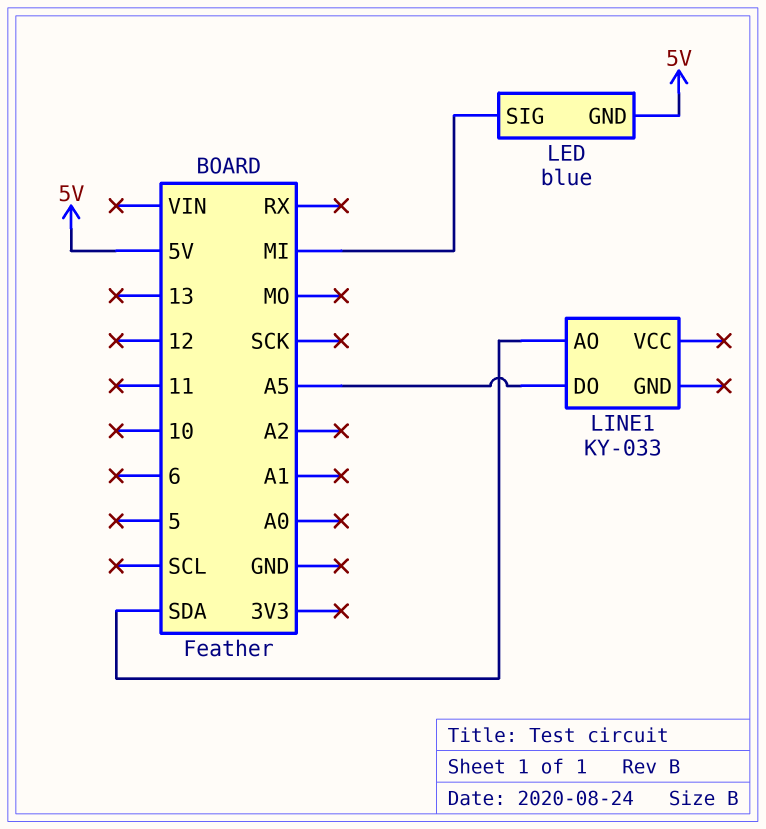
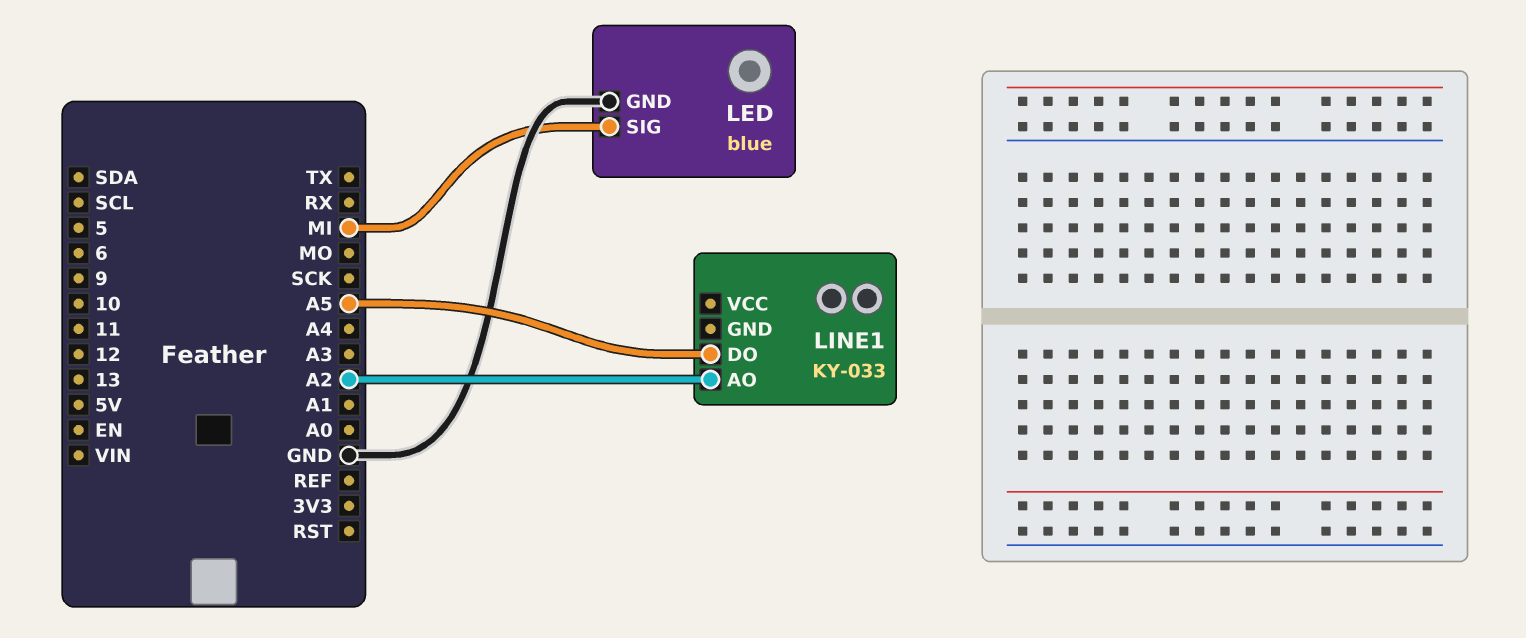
LED pin GND: 5V -> GND
LINE1 pin AO: SDA -> A2

